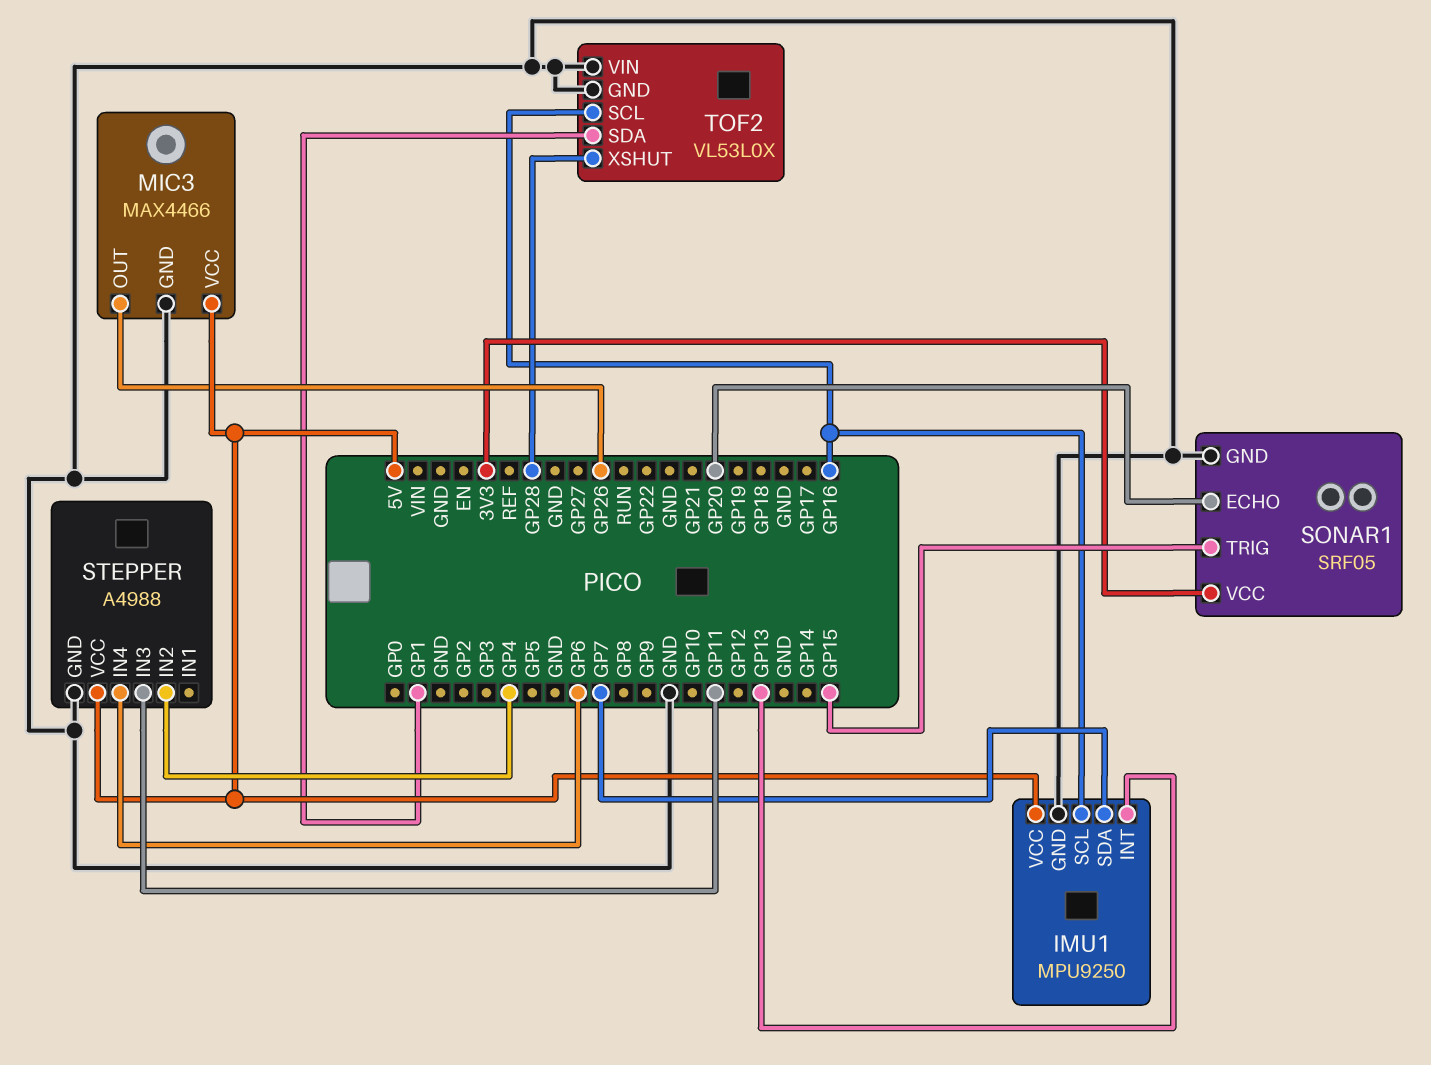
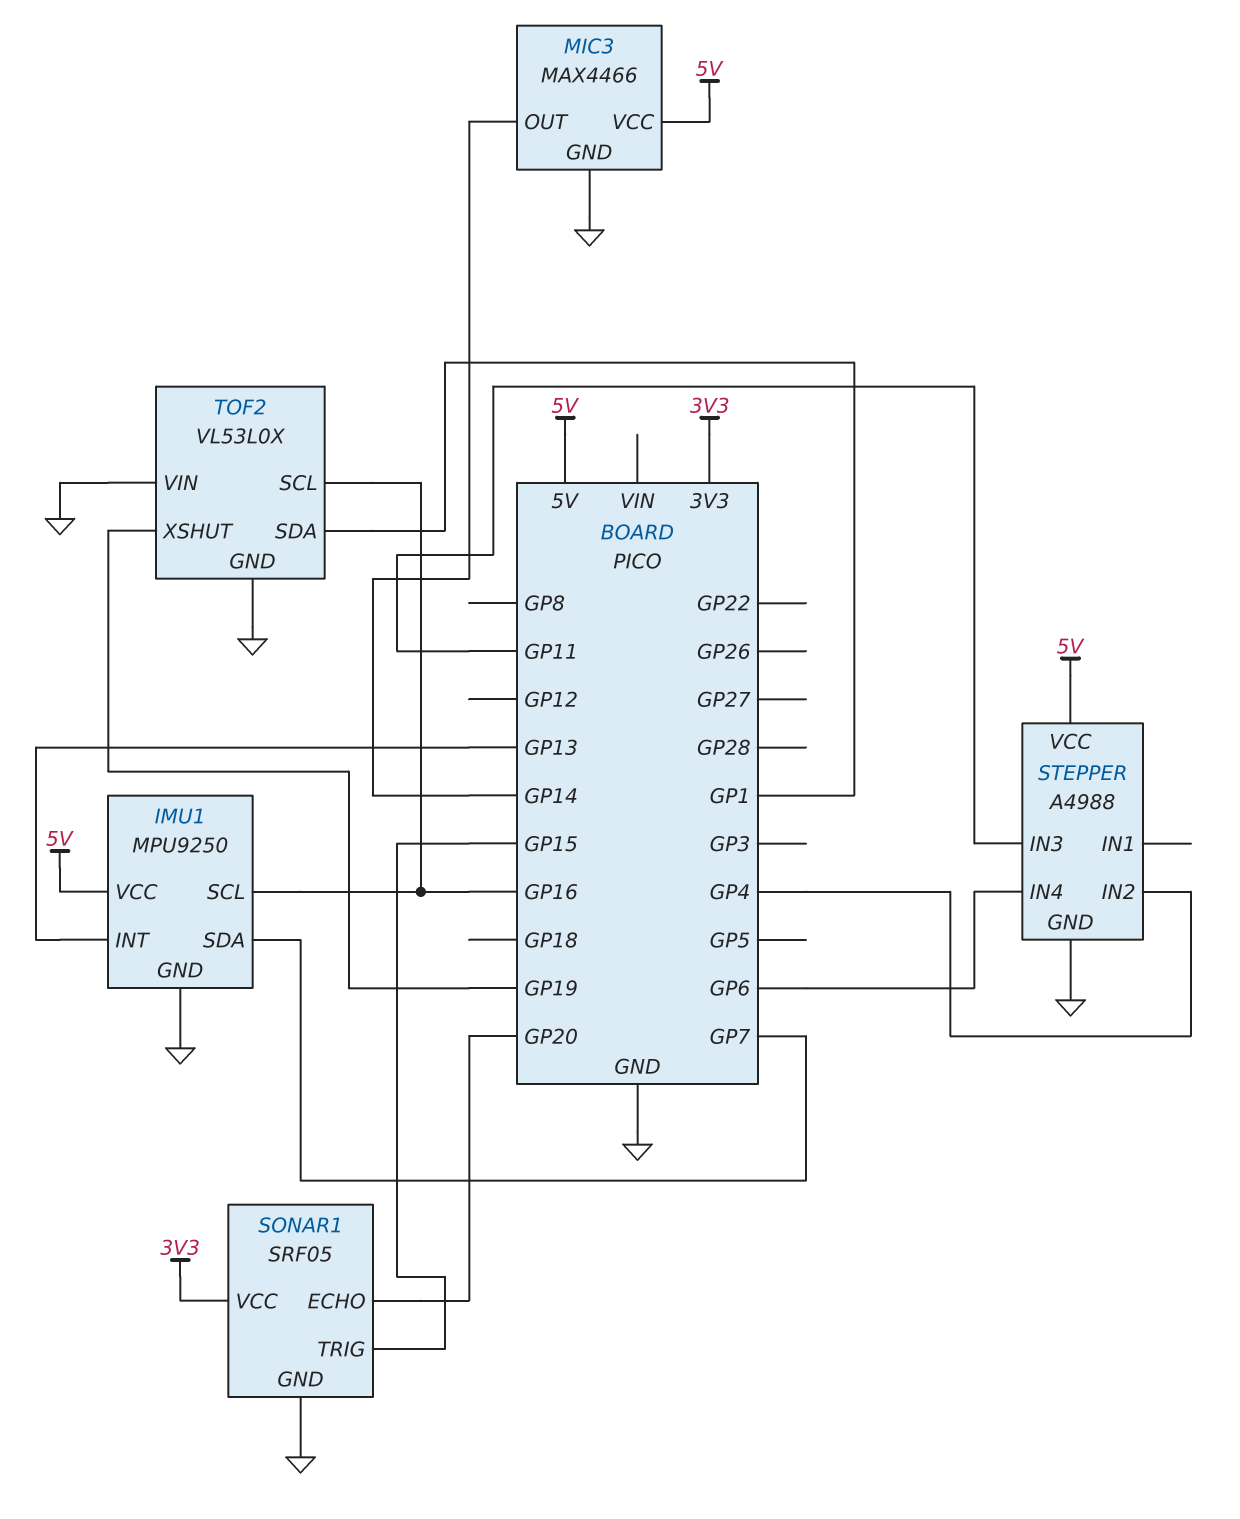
MIC3 pin OUT: GP26 -> GP14
TOF2 pin XSHUT: GP28 -> GP19

